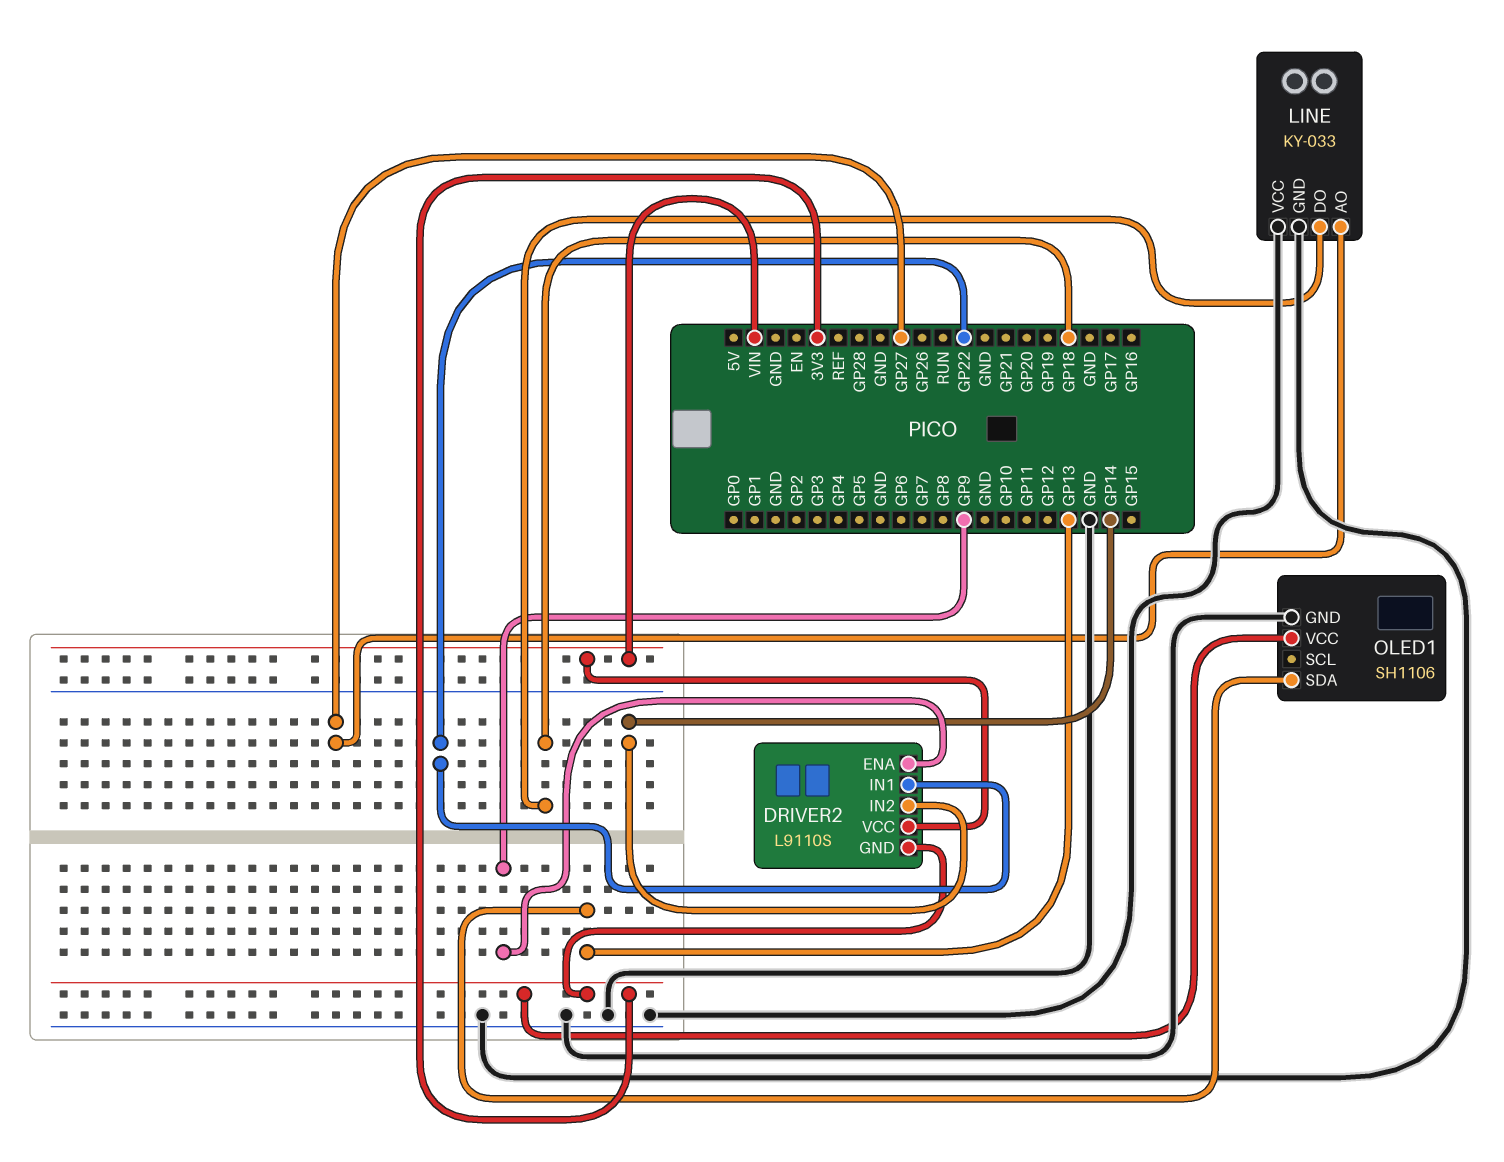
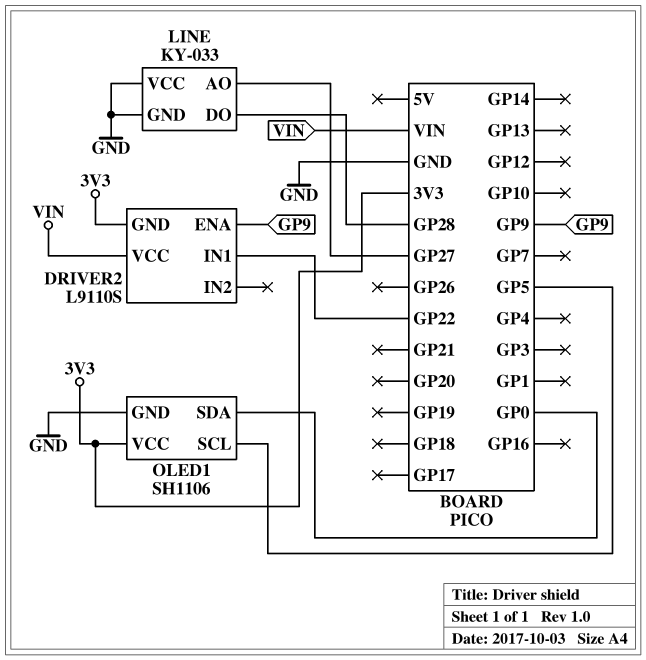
DRIVER2 pin IN2: GP14 -> none
LINE pin DO: GP18 -> GP28
OLED1 pin SCL: none -> GP5
OLED1 pin SDA: GP13 -> GP0

